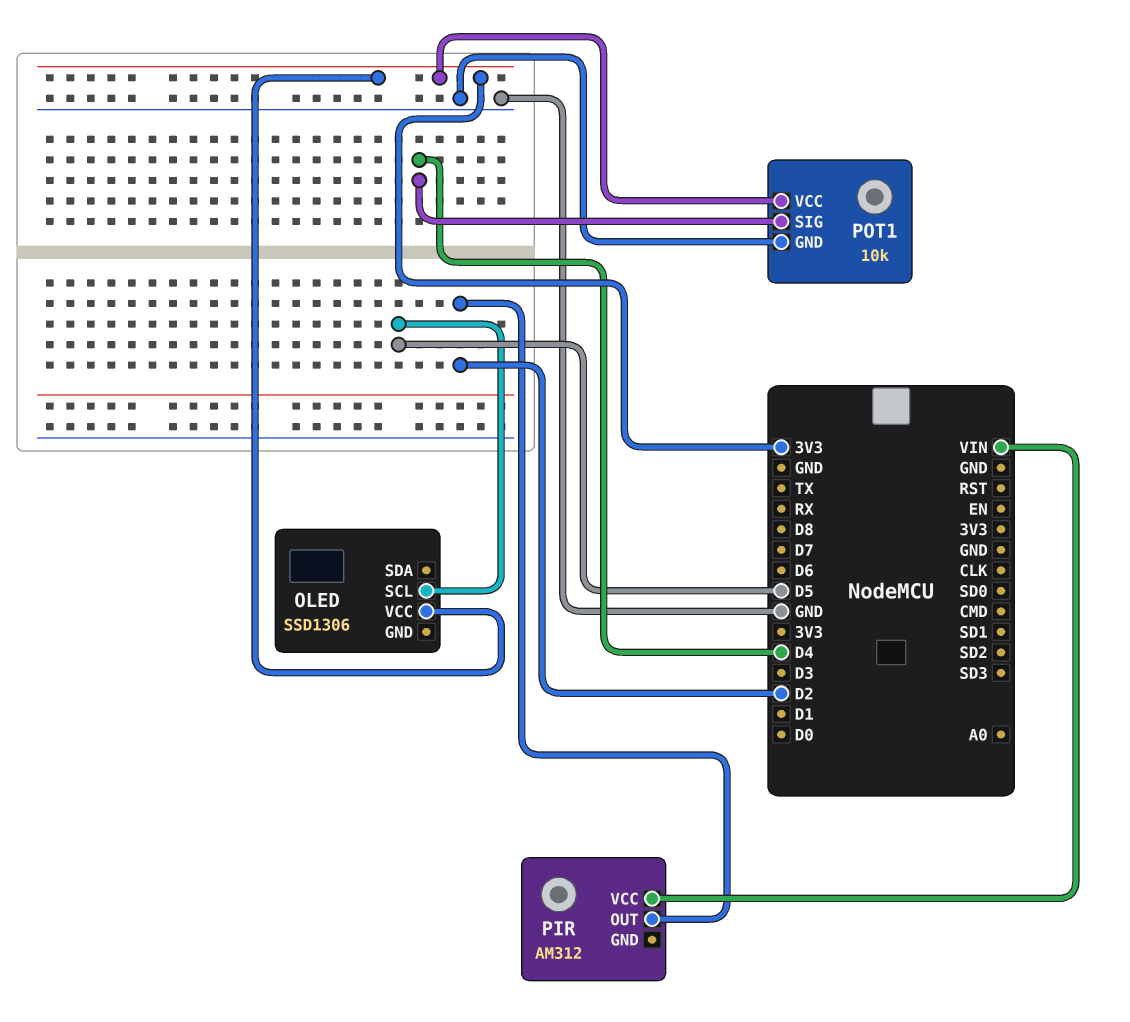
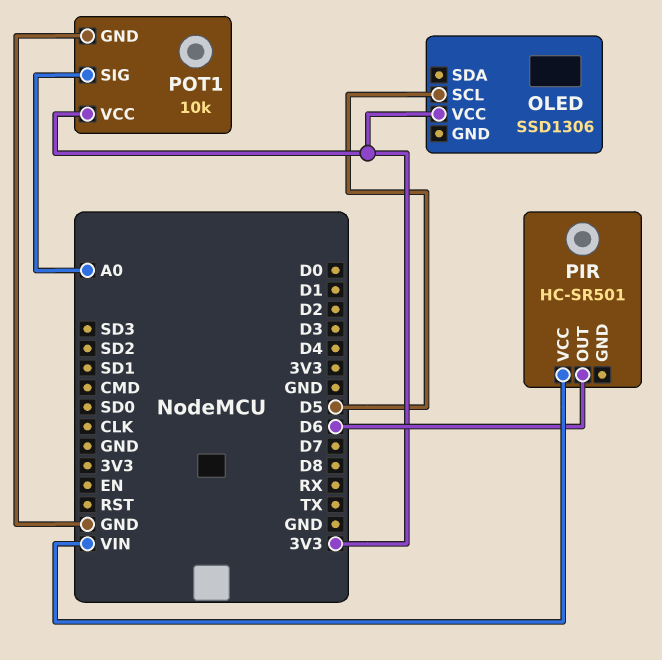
PIR: AM312 -> HC-SR501
PIR pin OUT: D2 -> D6
POT1 pin SIG: D4 -> A0

